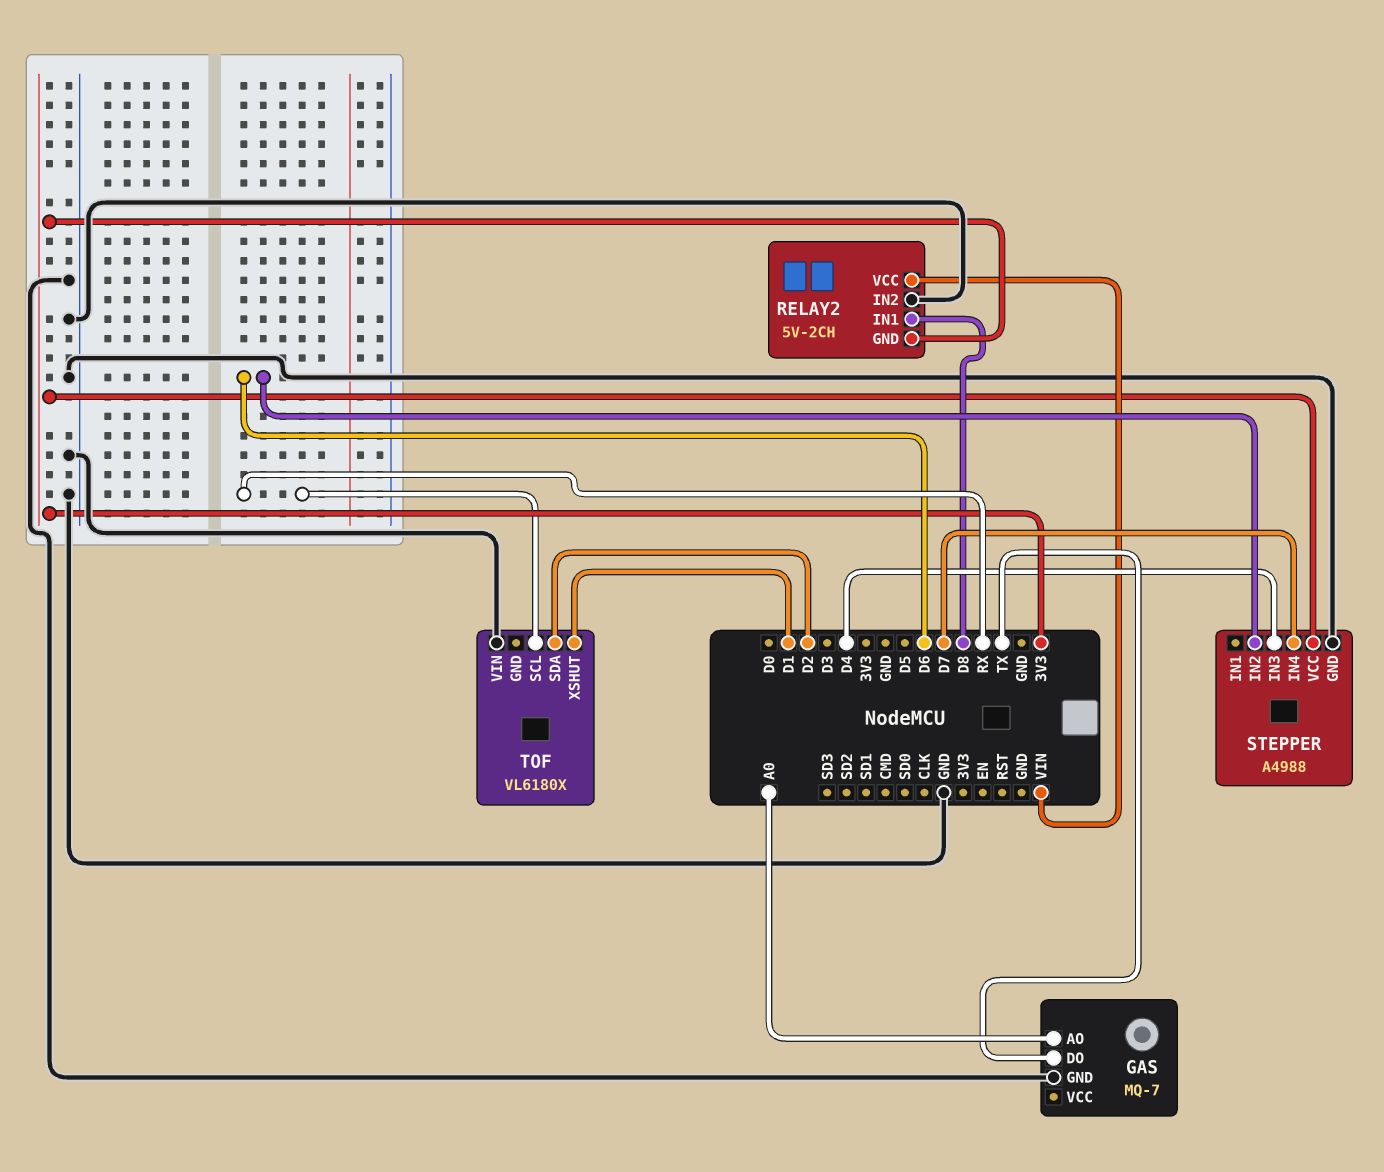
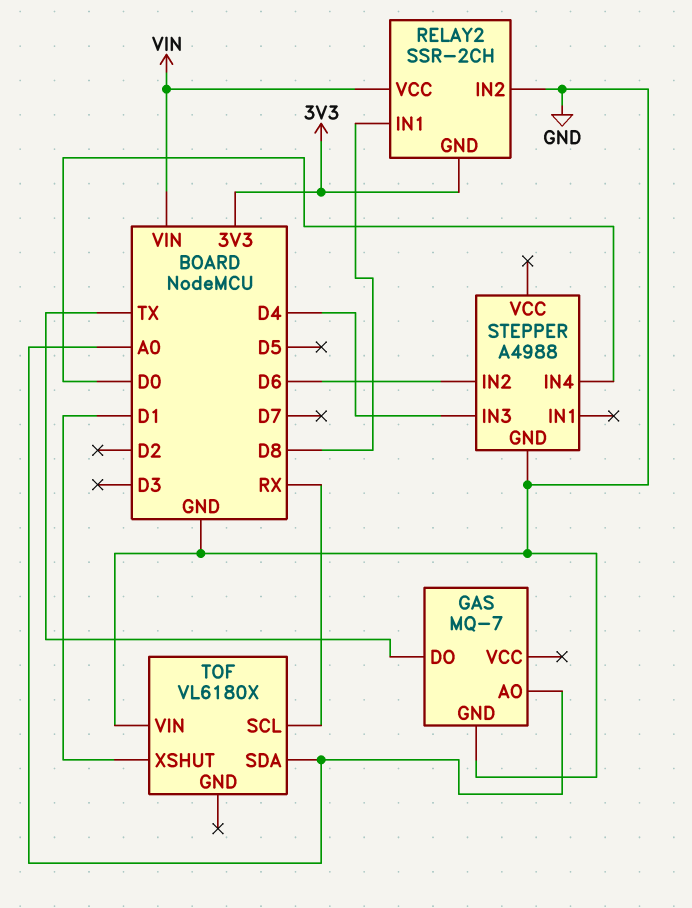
RELAY2: 5V-2CH -> SSR-2CH
STEPPER pin IN4: D7 -> D0
STEPPER pin VCC: 3V3 -> none
TOF pin SDA: D2 -> A0

